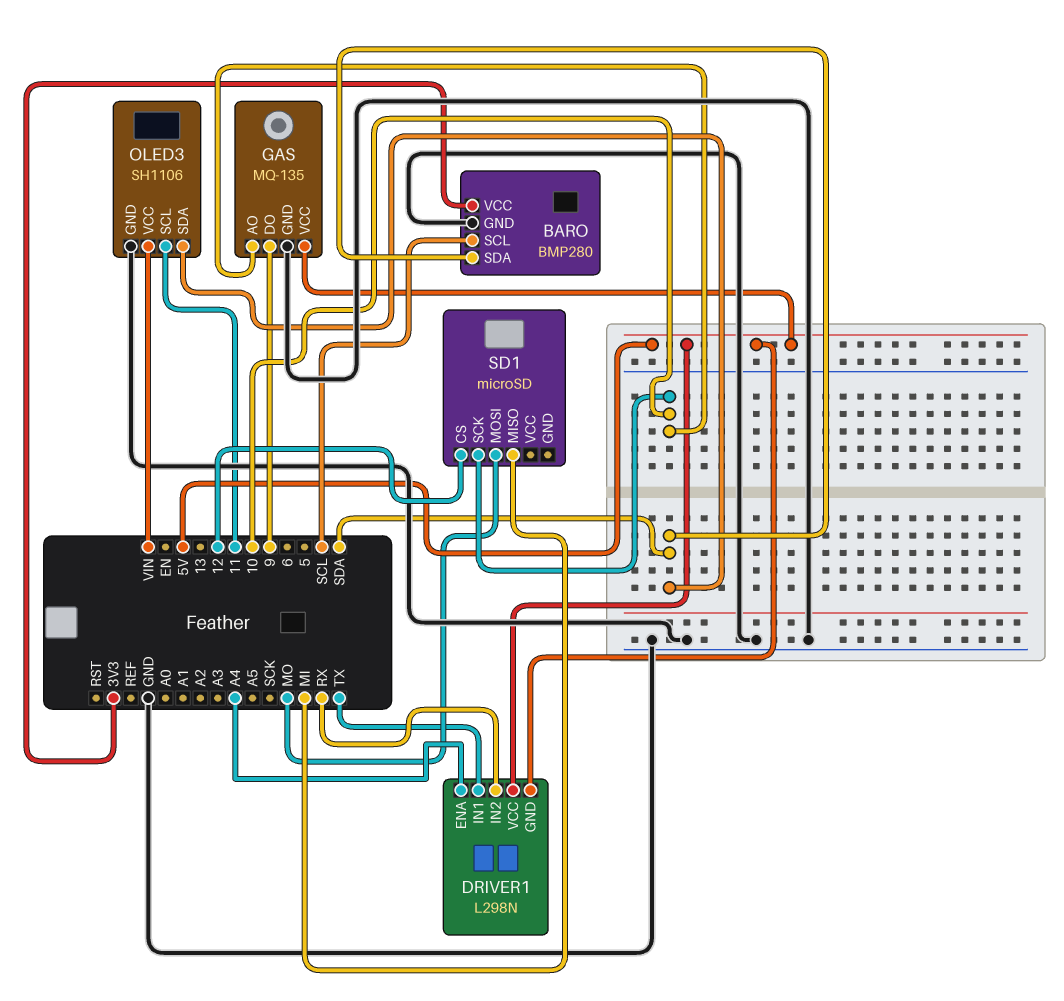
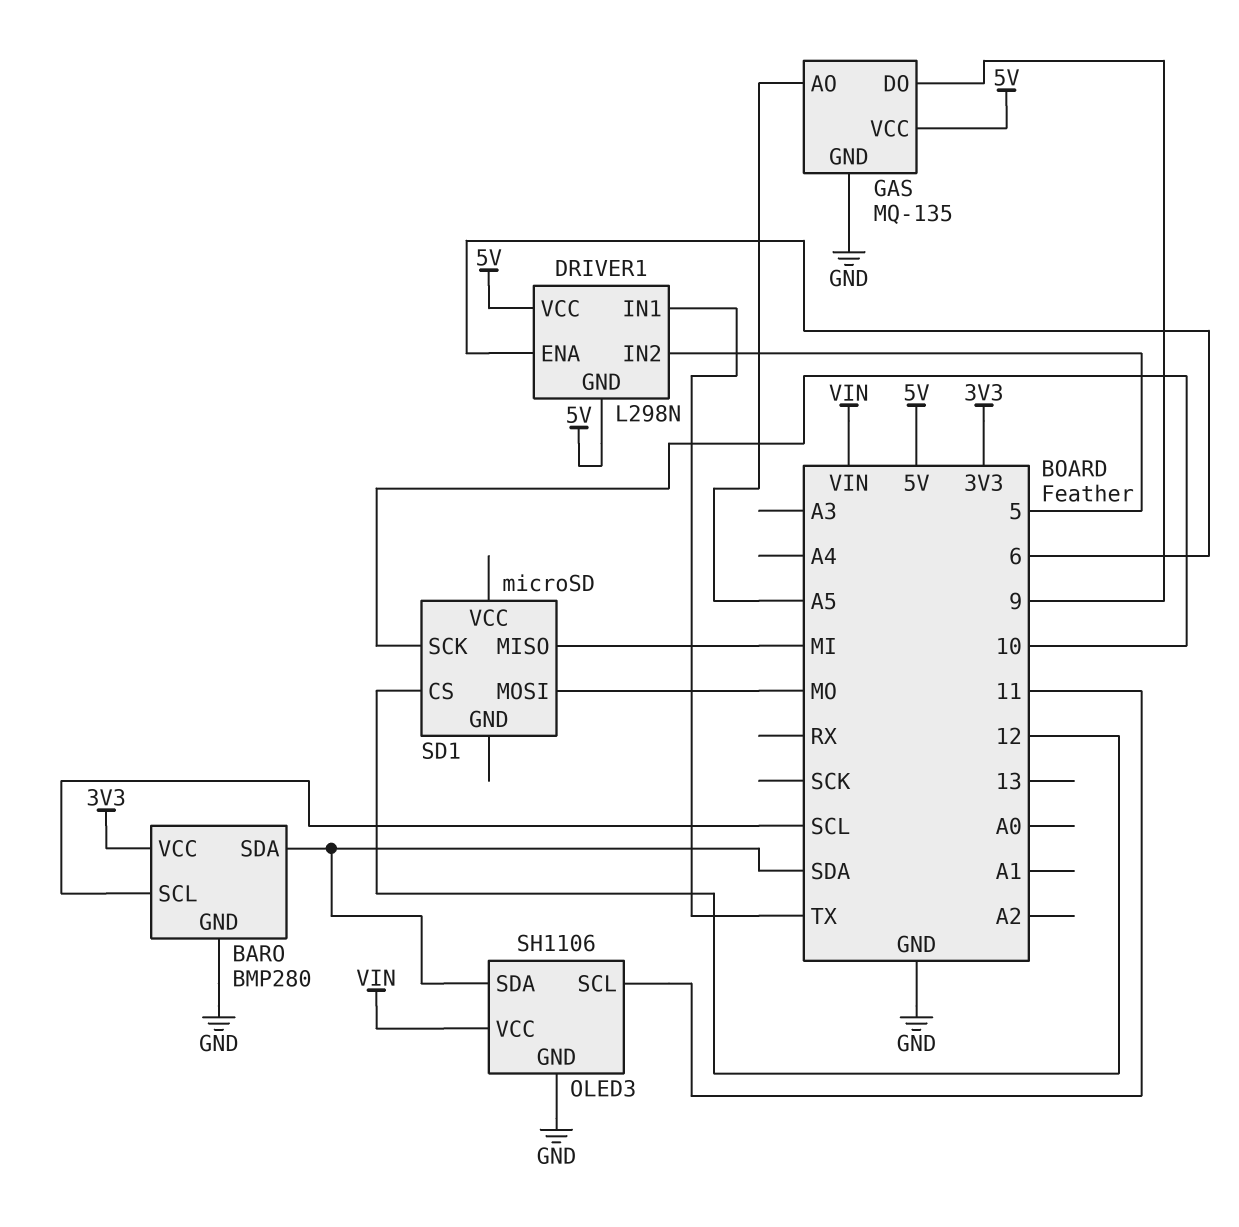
DRIVER1 pin ENA: A4 -> 6
DRIVER1 pin IN2: RX -> 5
GAS pin AO: 10 -> A5

